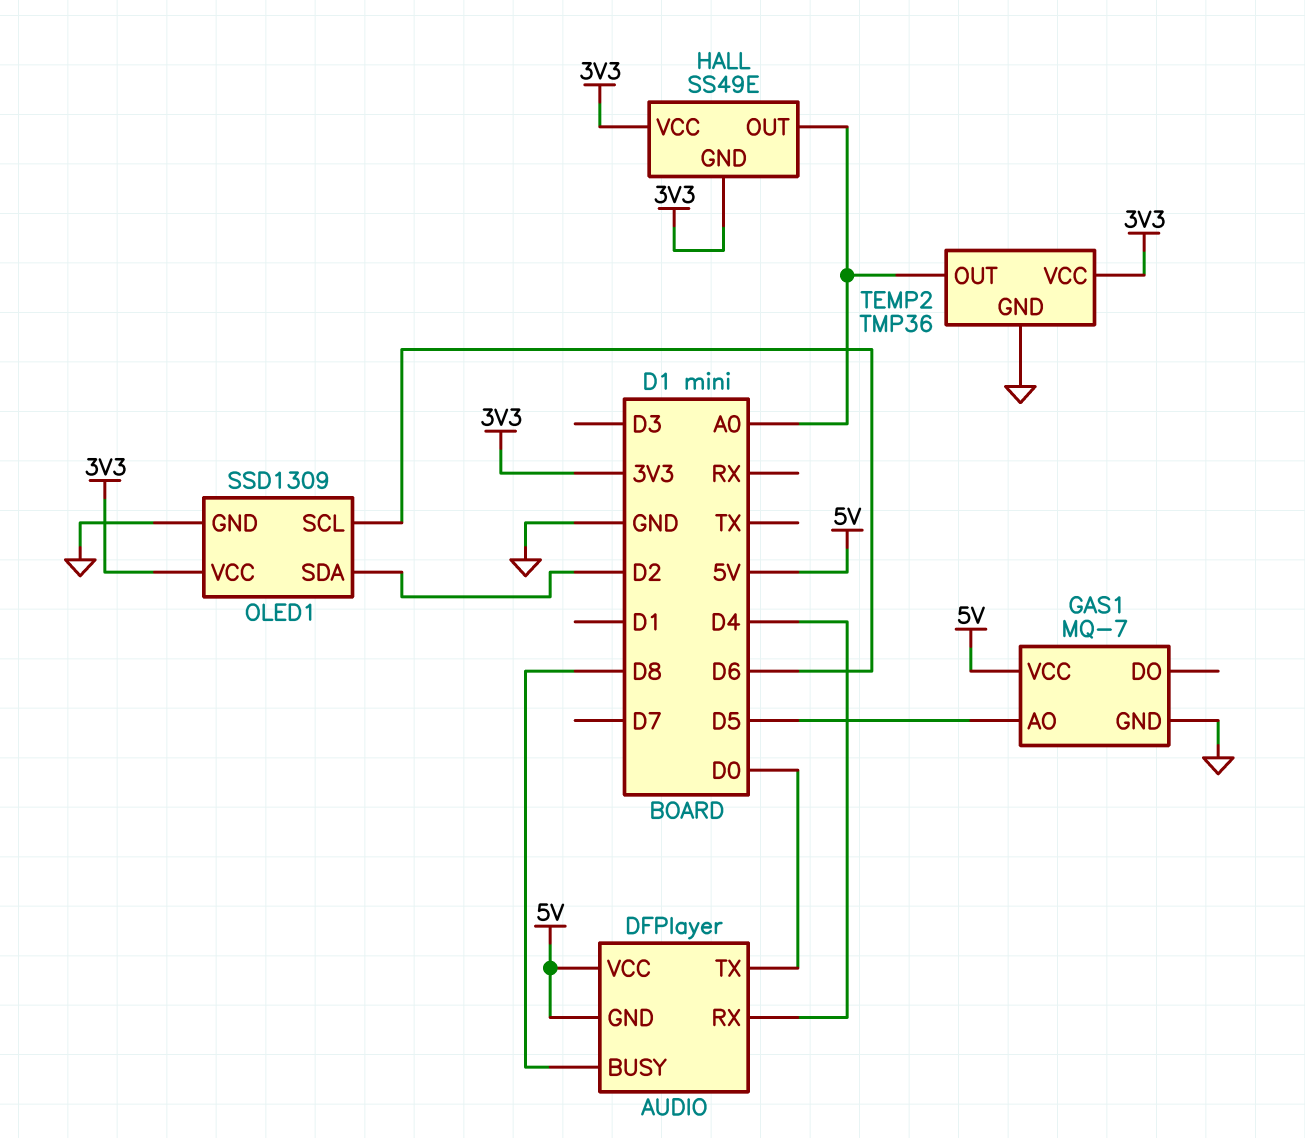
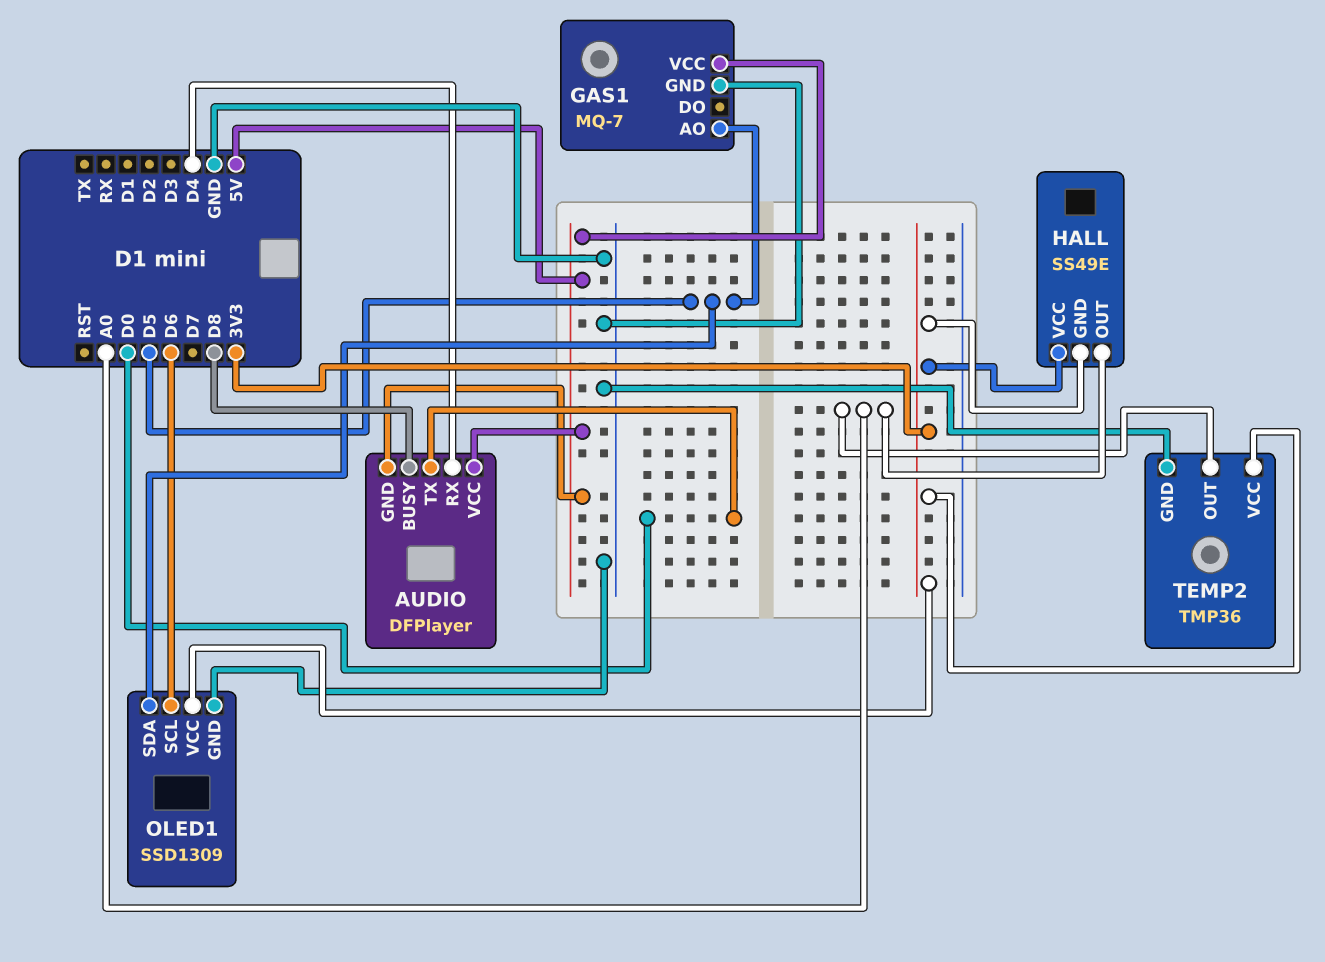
OLED1 pin SDA: D2 -> D5

